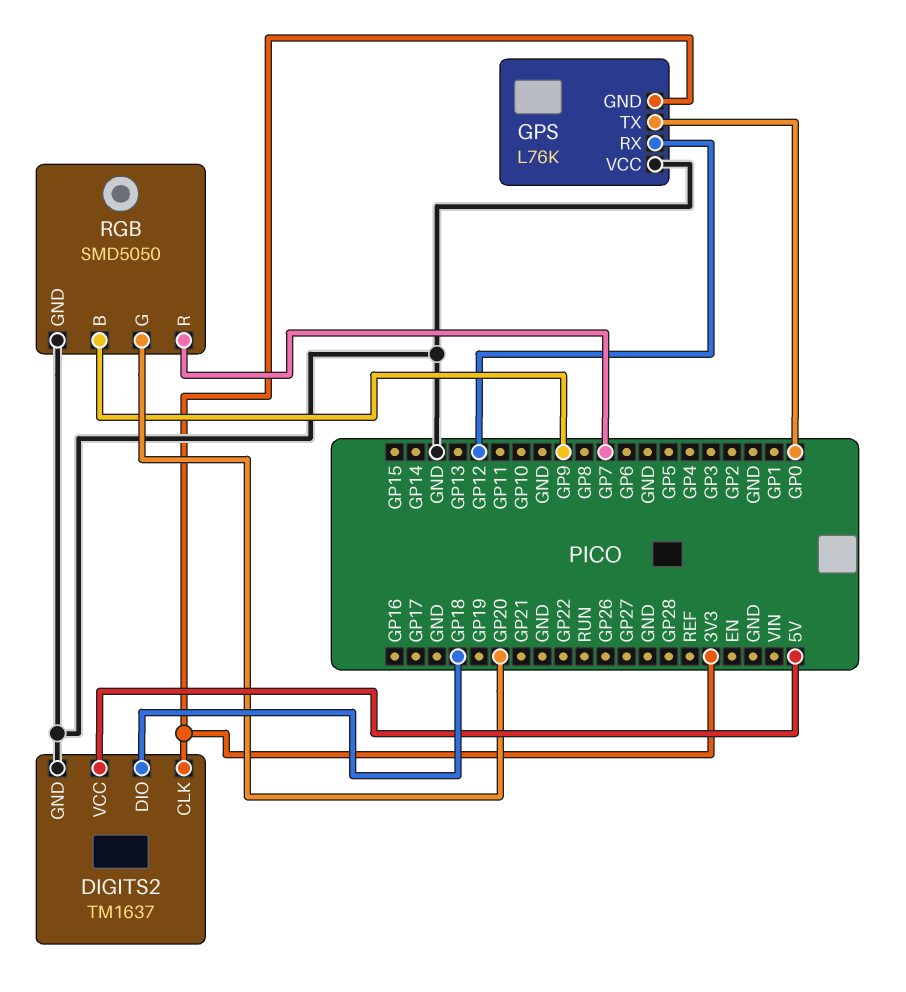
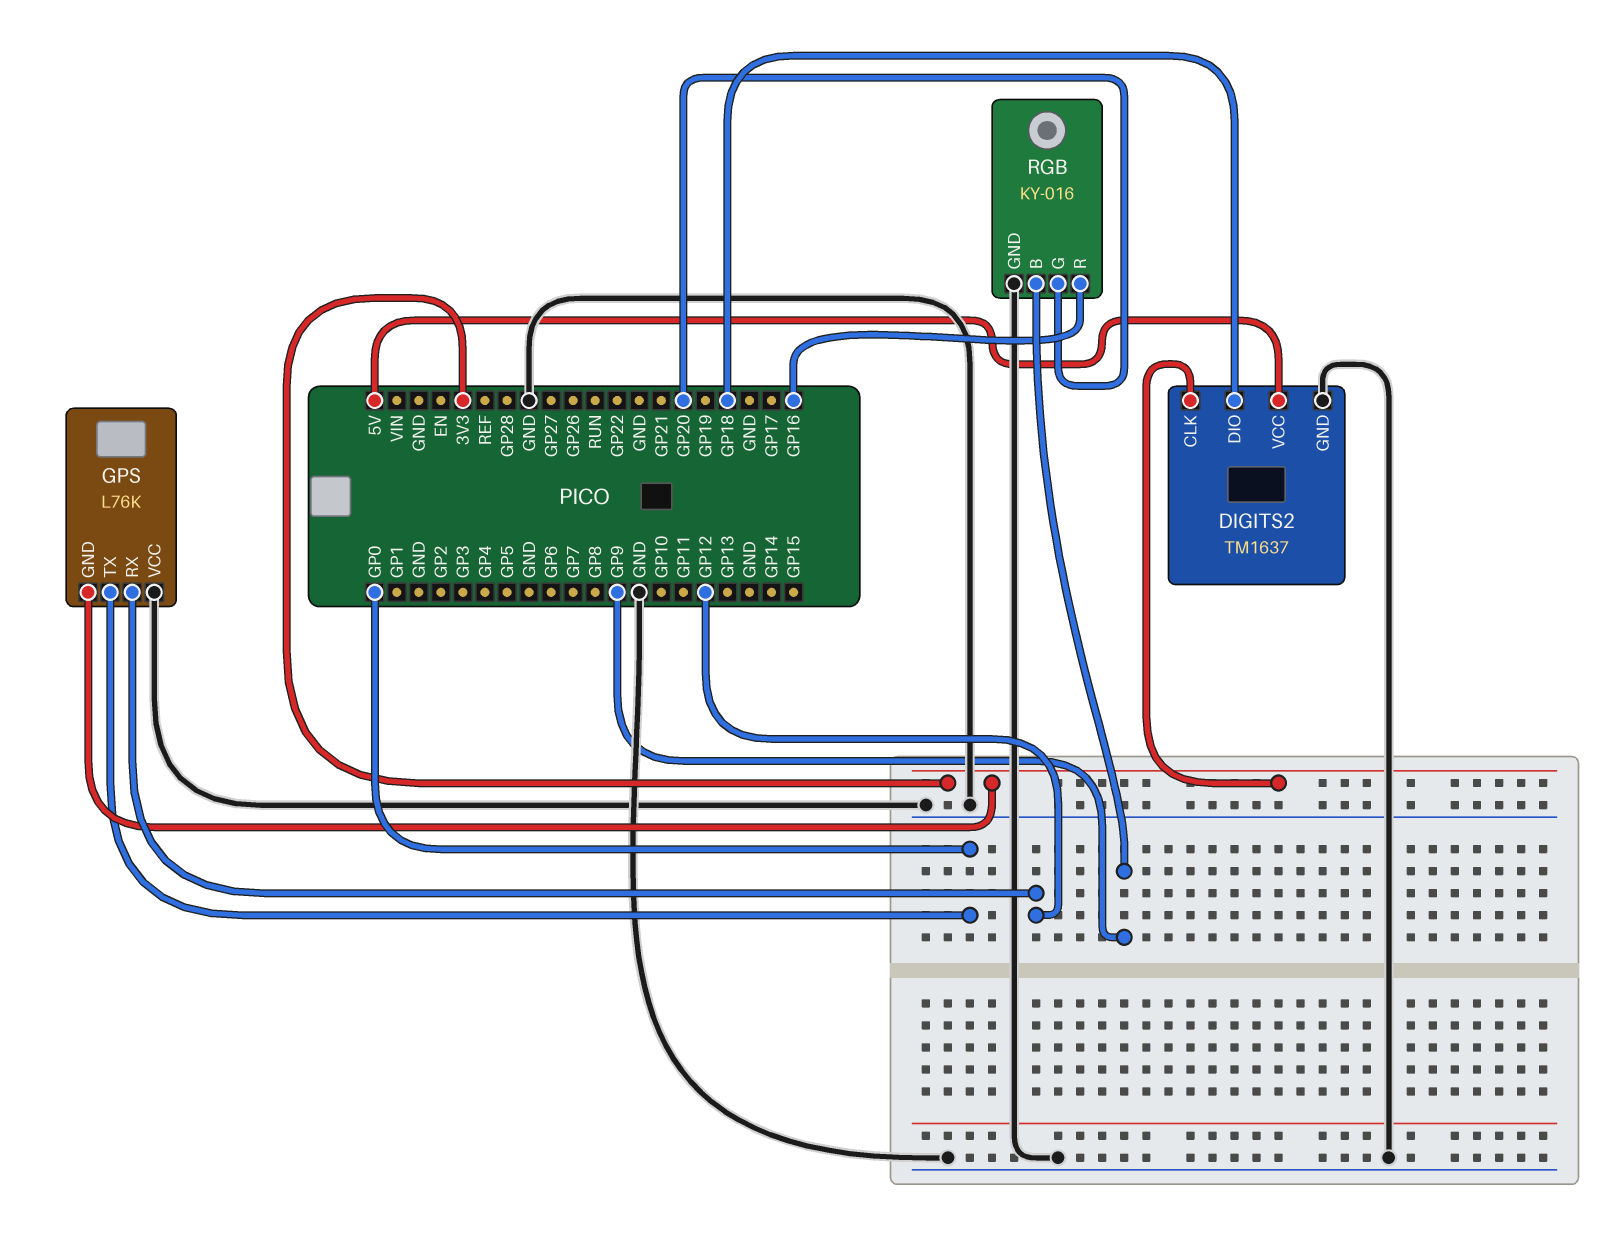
RGB: SMD5050 -> KY-016
RGB pin R: GP7 -> GP16

